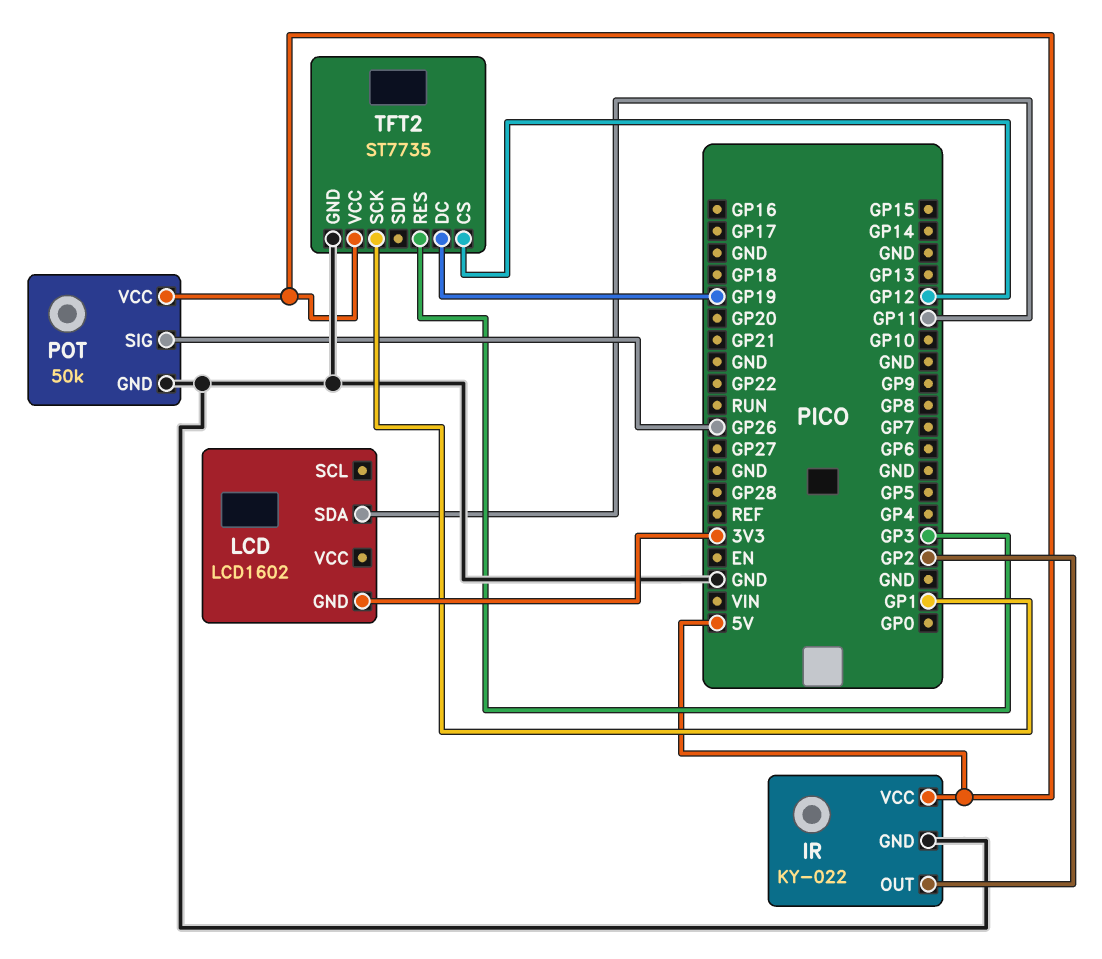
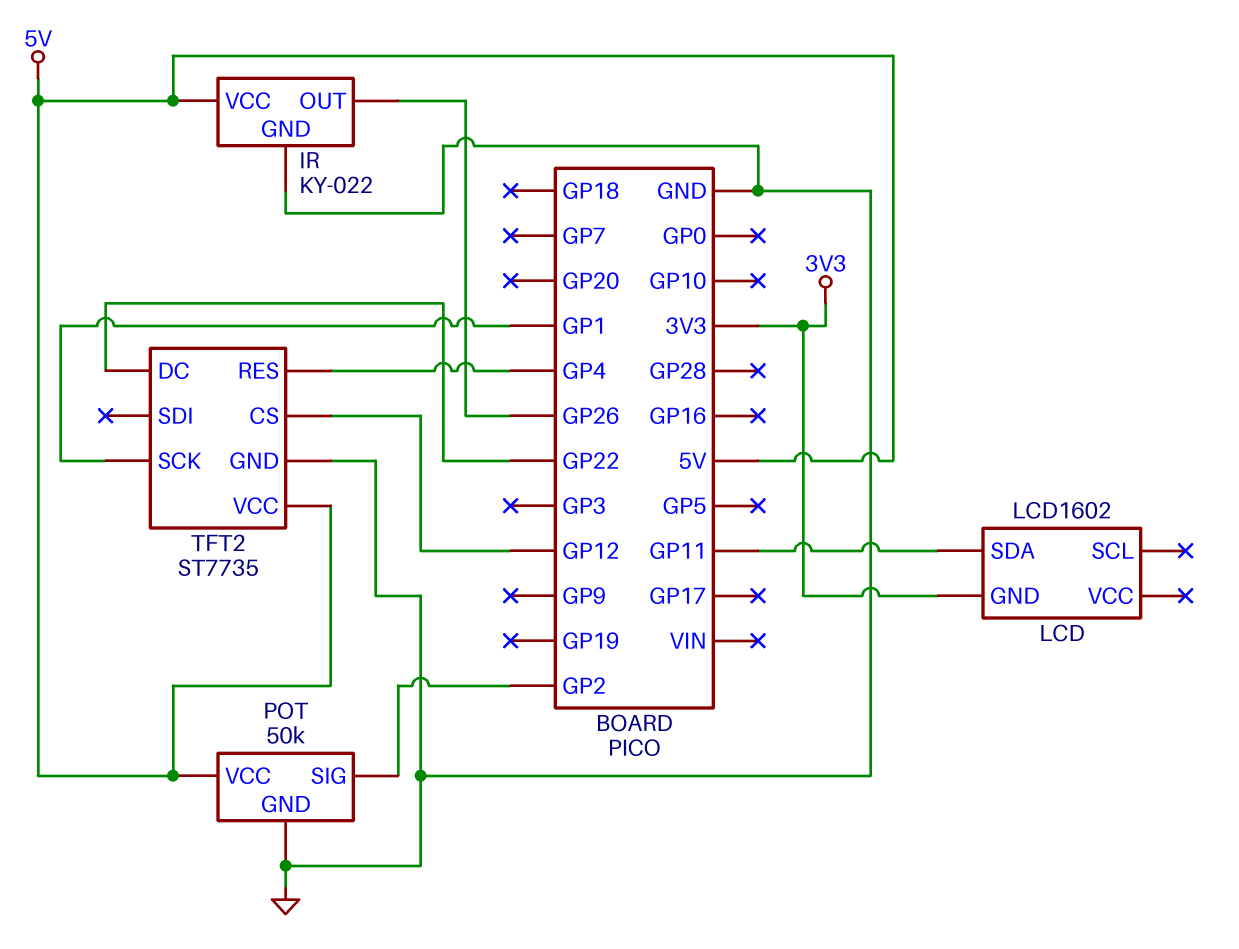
IR pin OUT: GP2 -> GP26
POT pin SIG: GP26 -> GP2
TFT2 pin DC: GP19 -> GP22
TFT2 pin RES: GP3 -> GP4

